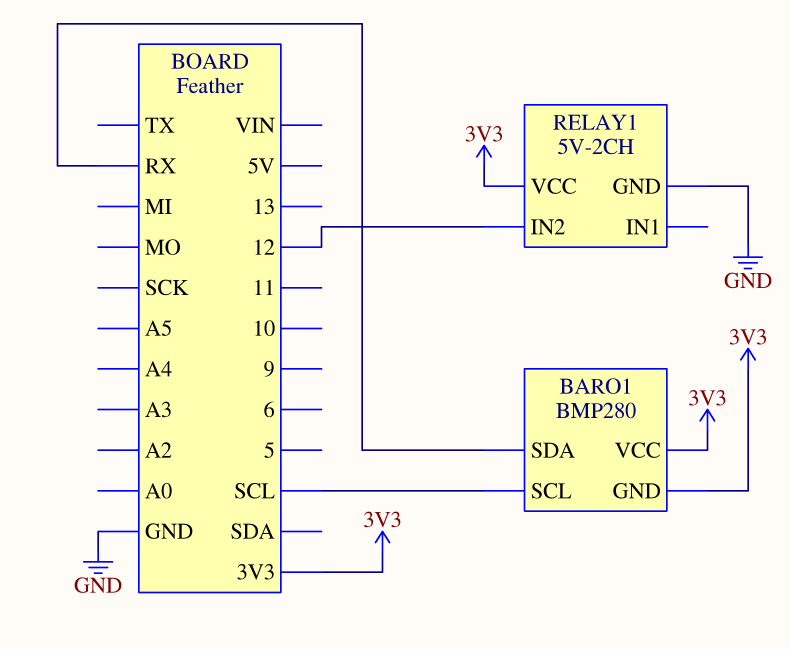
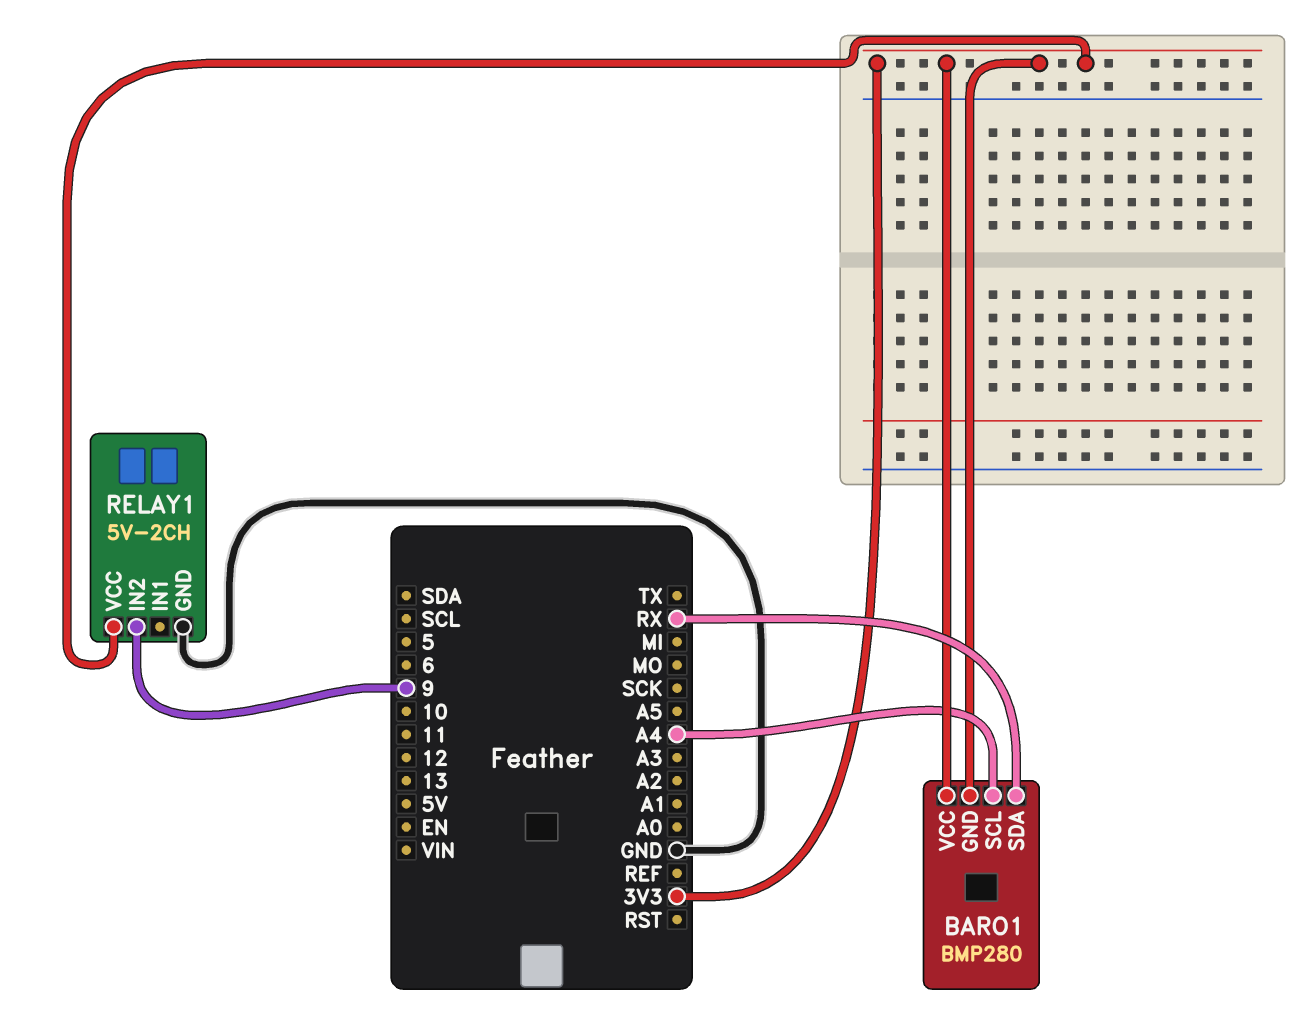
BARO1 pin SCL: SCL -> A4
RELAY1 pin IN2: 12 -> 9

